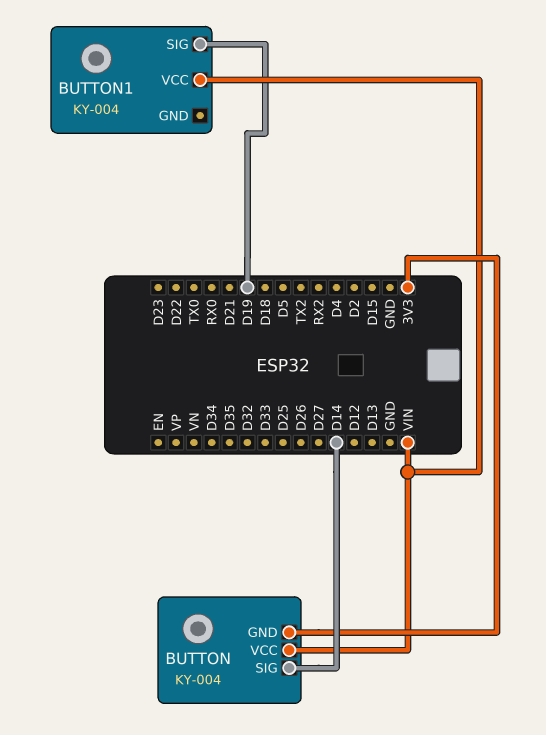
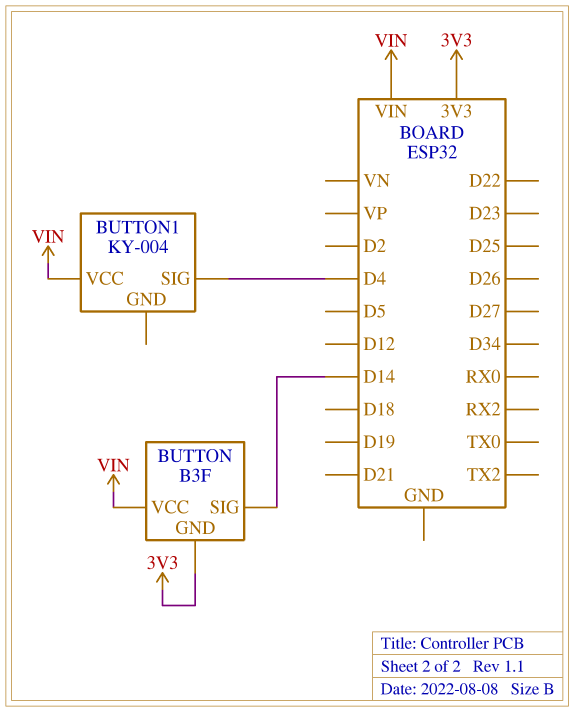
BUTTON: KY-004 -> B3F
BUTTON1 pin SIG: D19 -> D4

